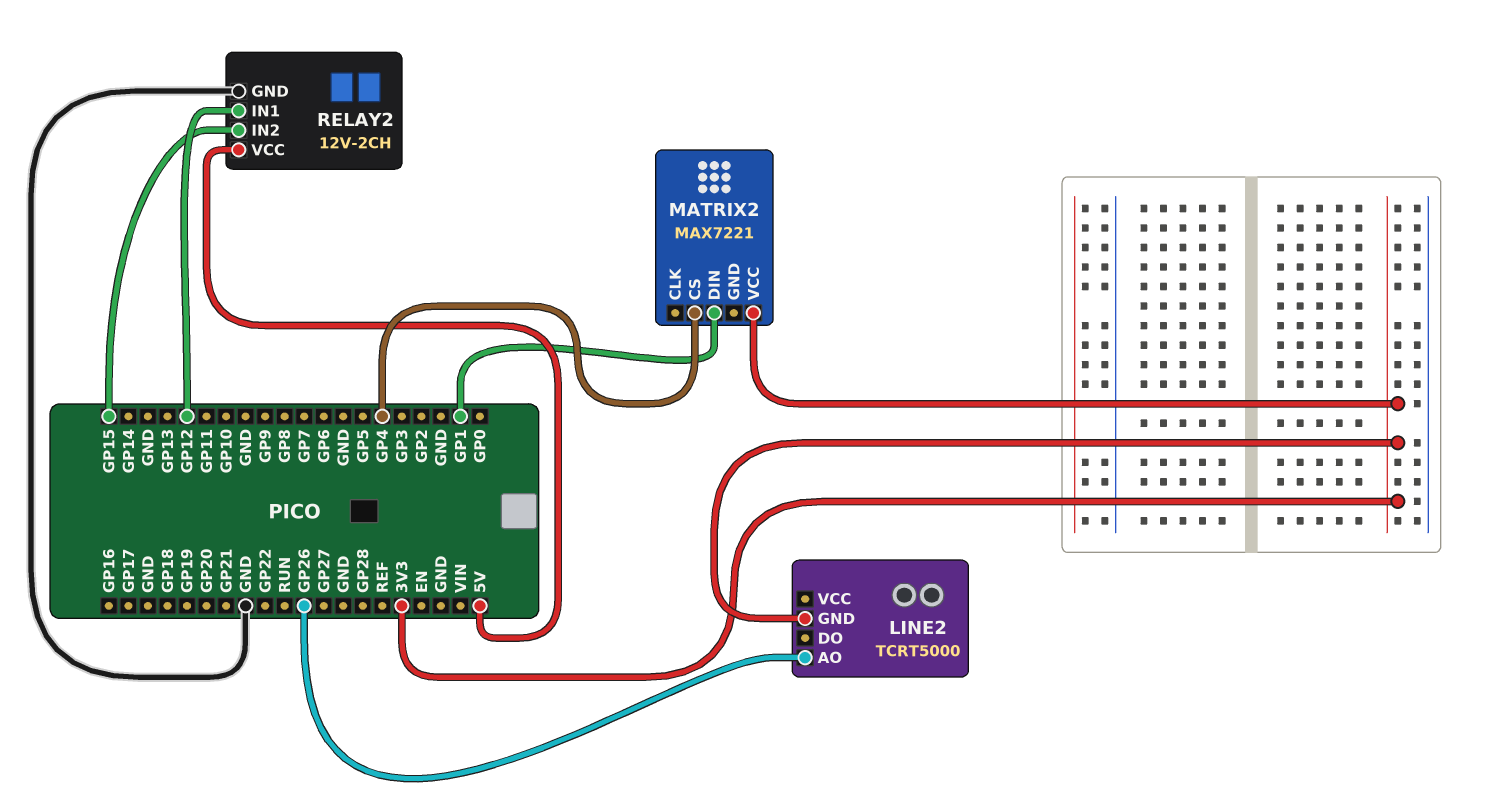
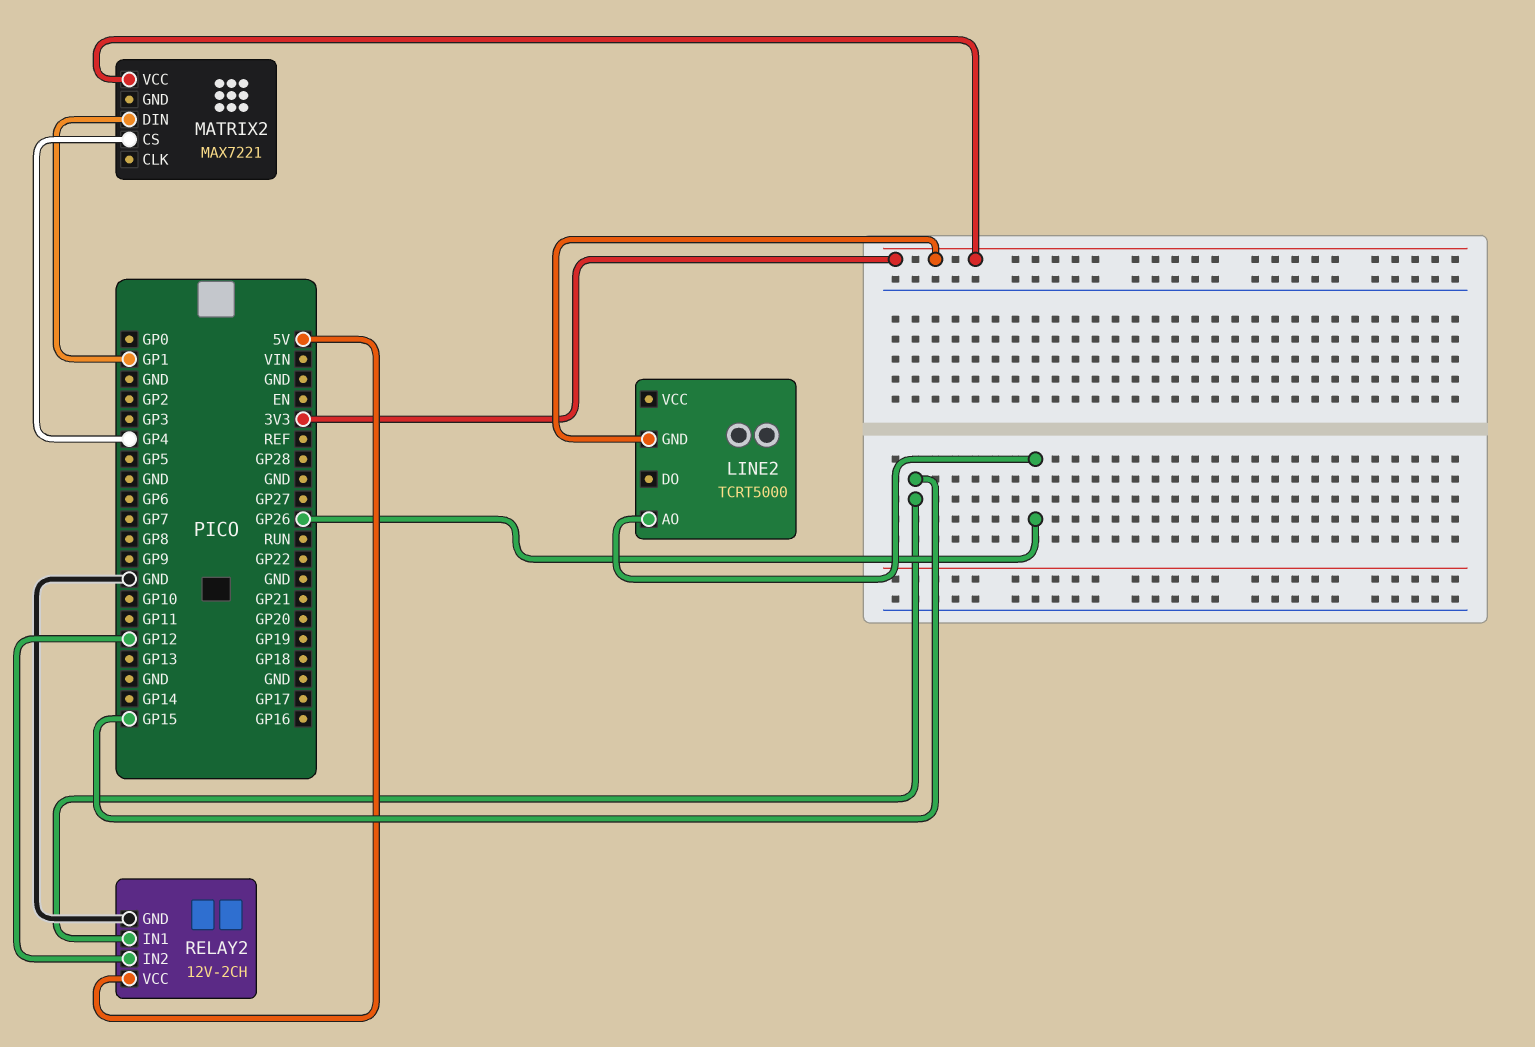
RELAY2 pin IN1: GP12 -> GP15
RELAY2 pin IN2: GP15 -> GP12

